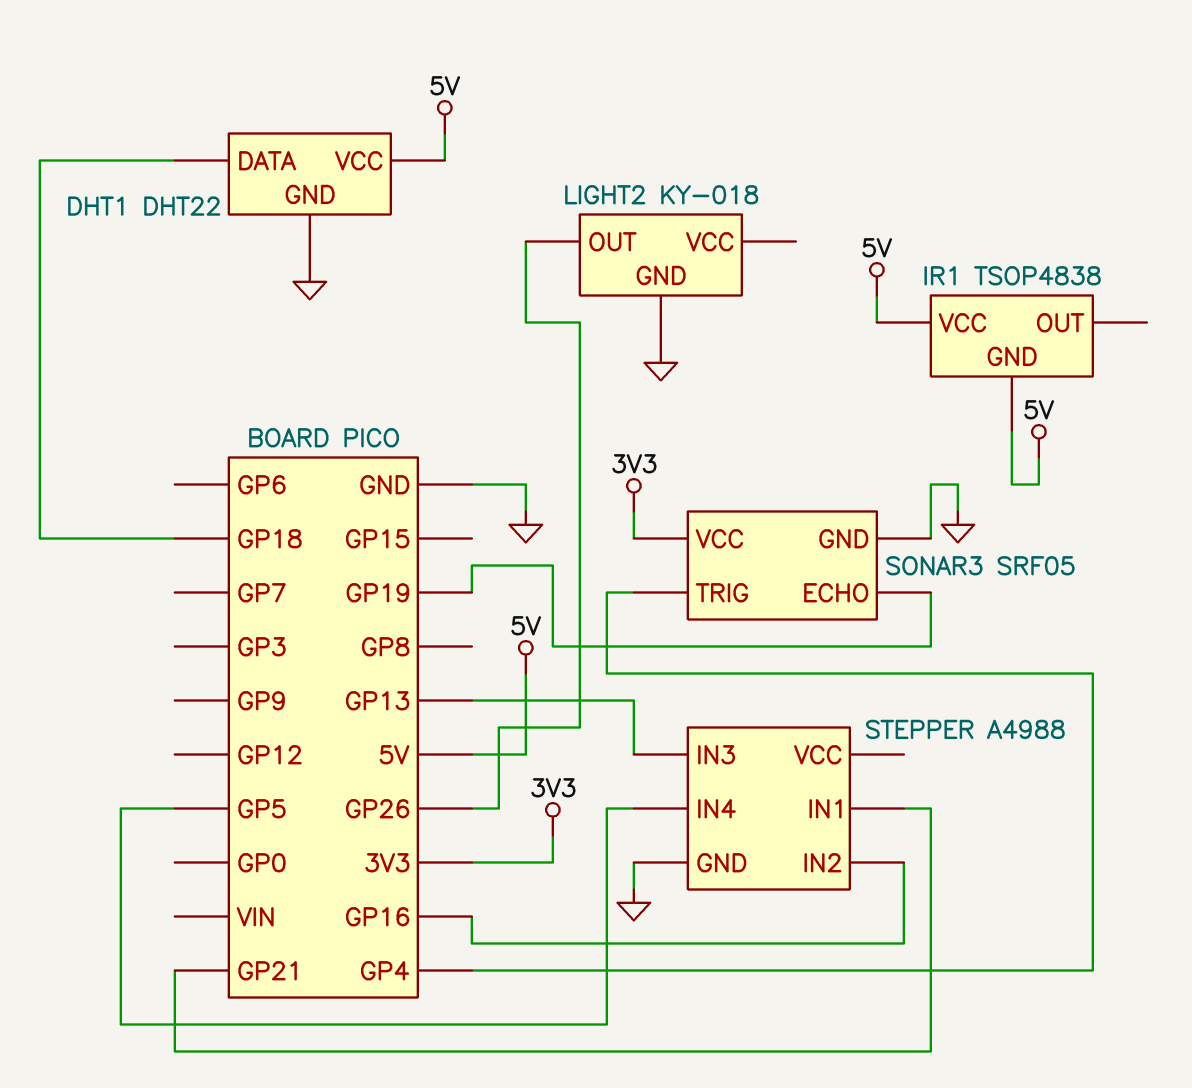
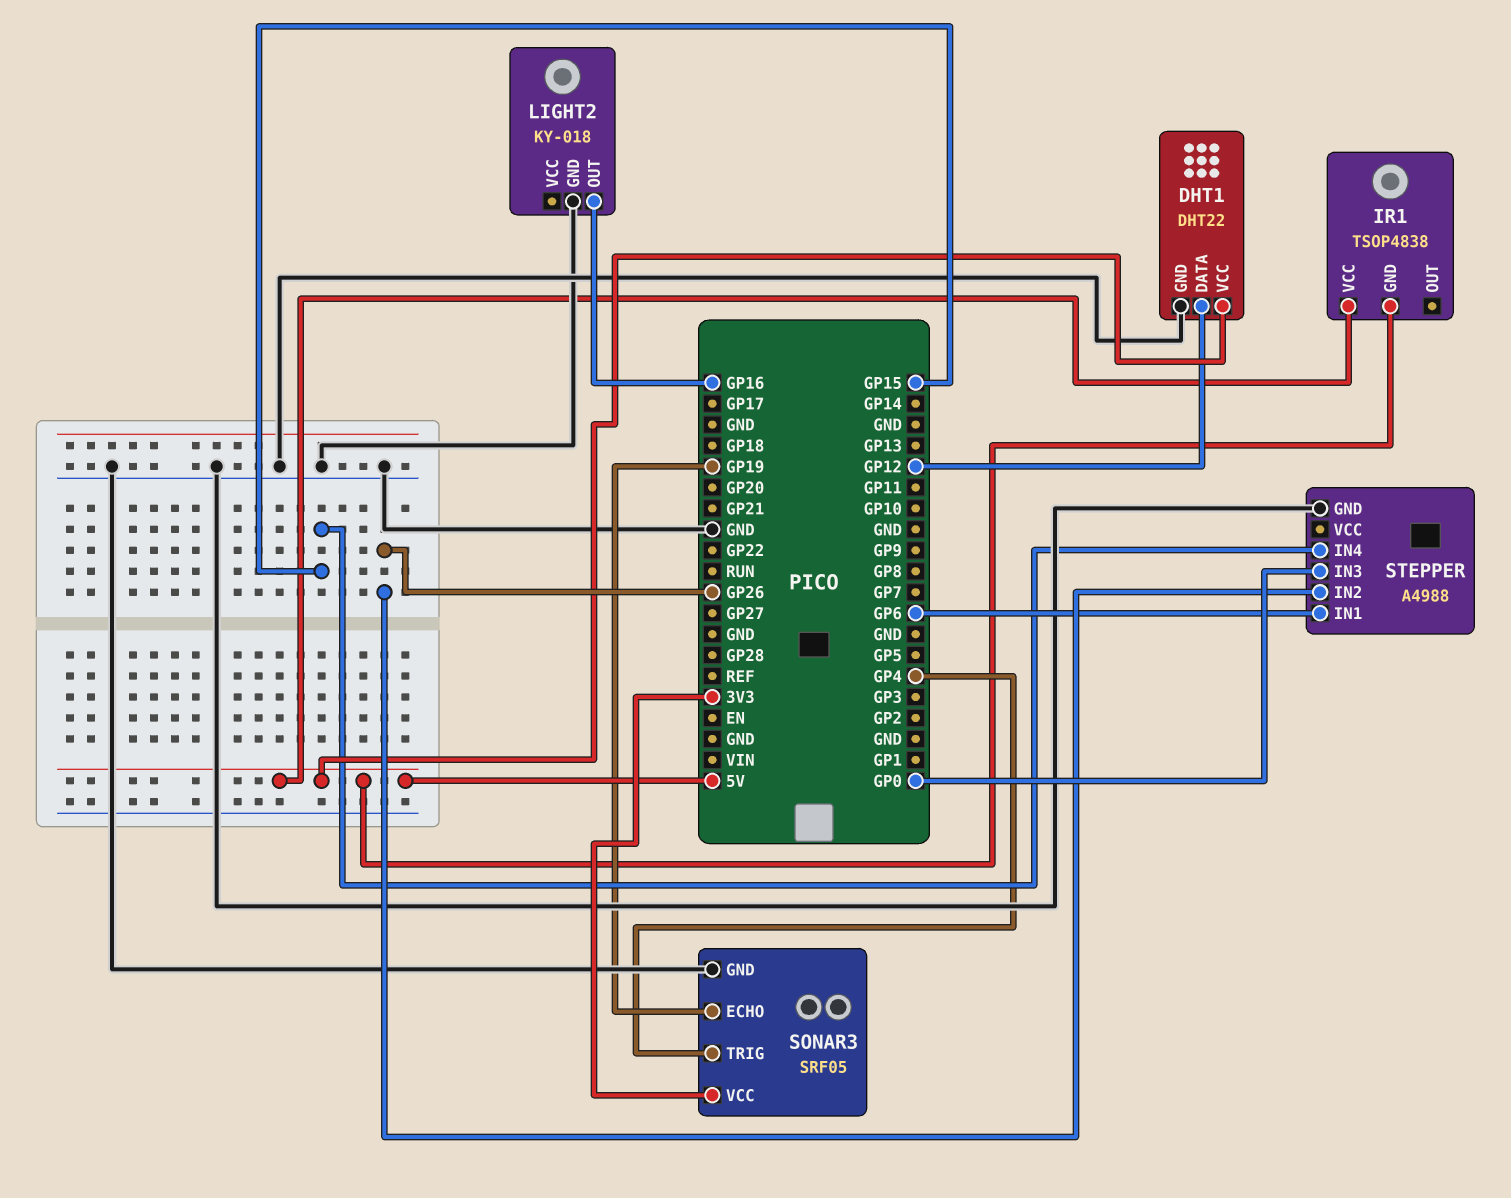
DHT1 pin DATA: GP18 -> GP12
LIGHT2 pin OUT: GP26 -> GP16
STEPPER pin IN1: GP21 -> GP6
STEPPER pin IN2: GP16 -> GP26
STEPPER pin IN3: GP13 -> GP0
STEPPER pin IN4: GP5 -> GP15

